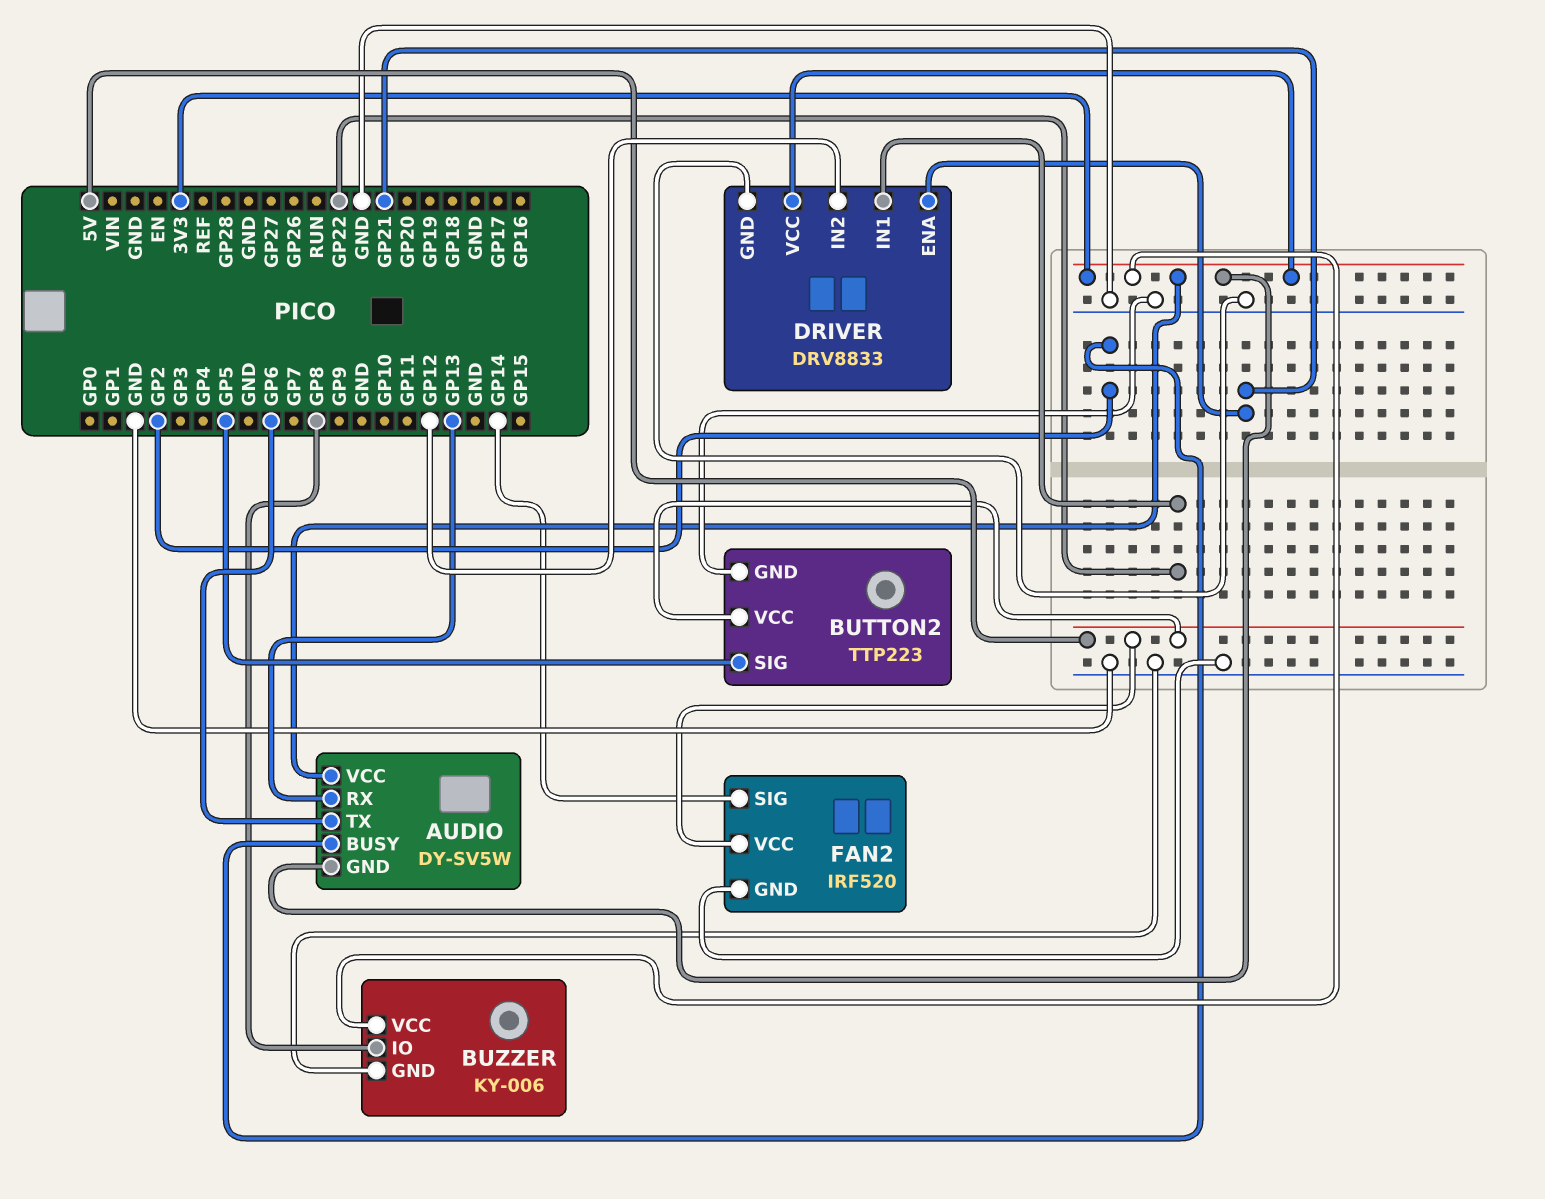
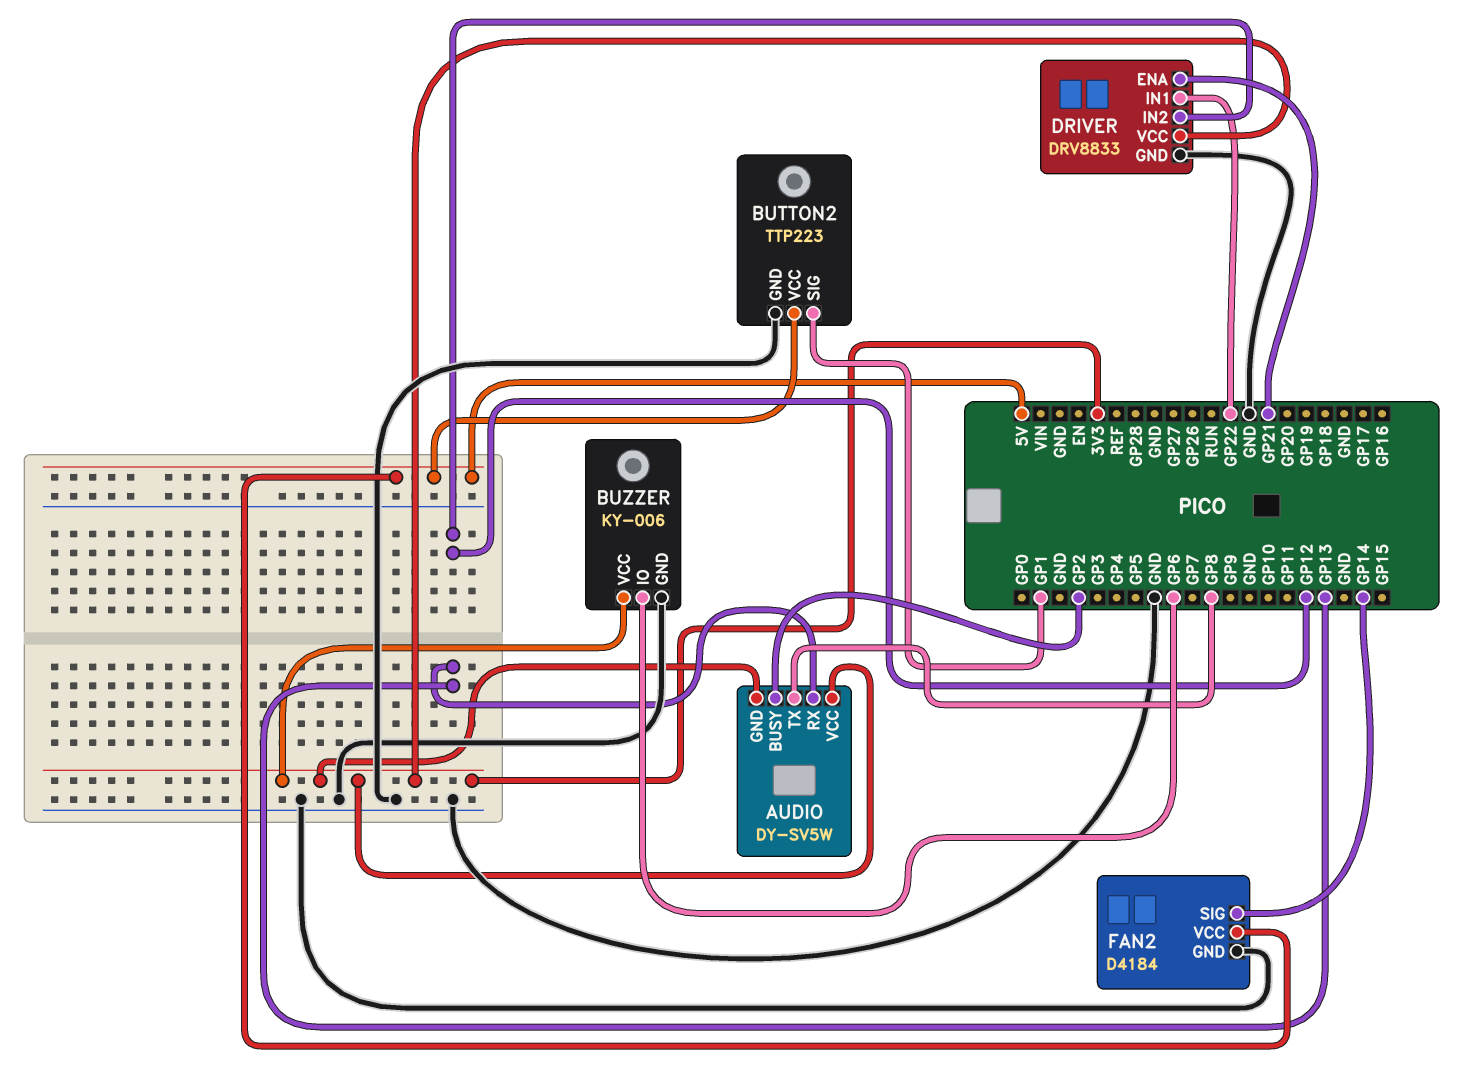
AUDIO pin TX: GP6 -> GP8
BUTTON2 pin SIG: GP5 -> GP1
BUZZER pin IO: GP8 -> GP6
FAN2: IRF520 -> D4184

